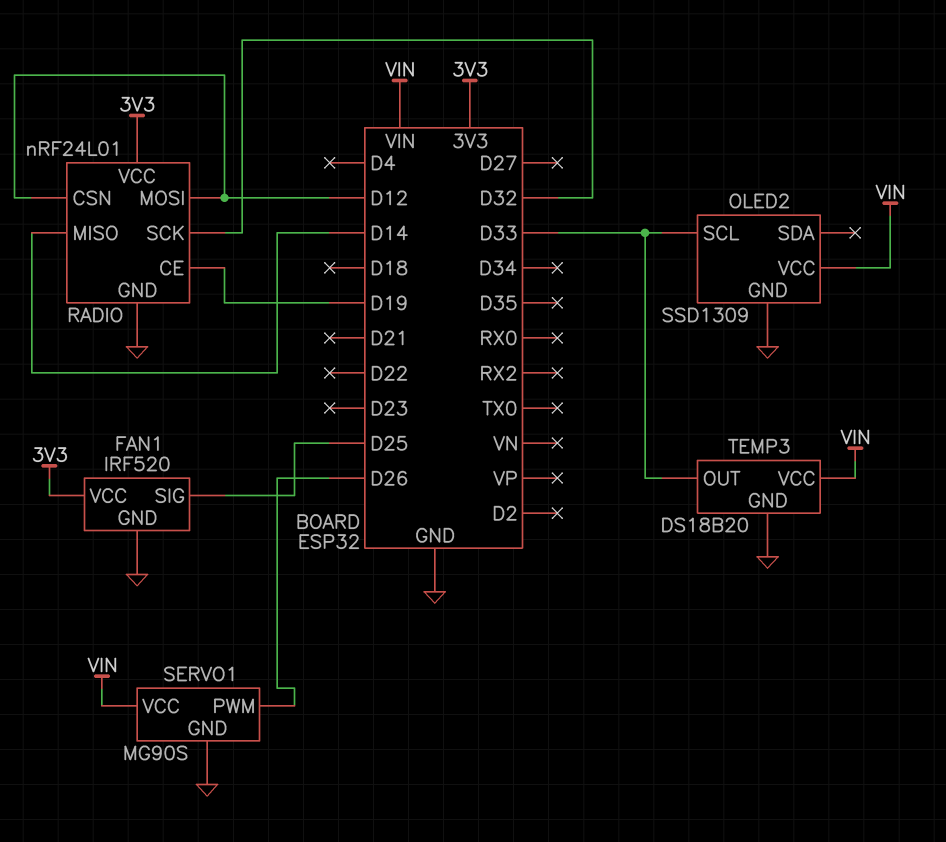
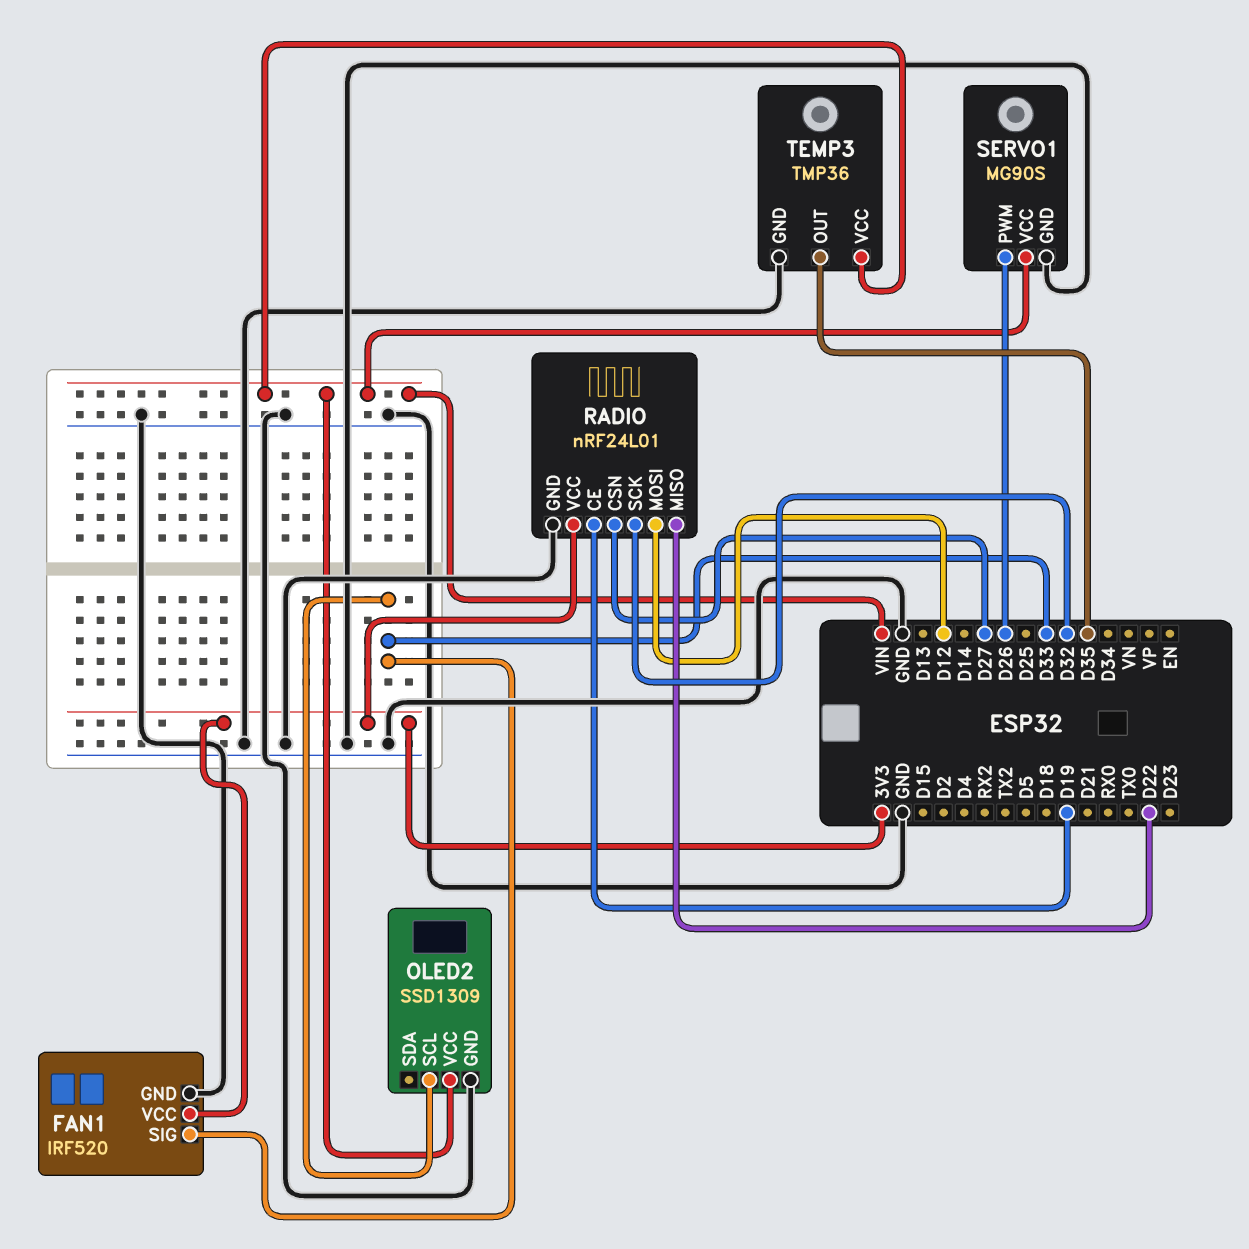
FAN1 pin SIG: D25 -> D33
RADIO pin CSN: D12 -> D27
RADIO pin MISO: D14 -> D22
TEMP3: DS18B20 -> TMP36
TEMP3 pin OUT: D33 -> D35

